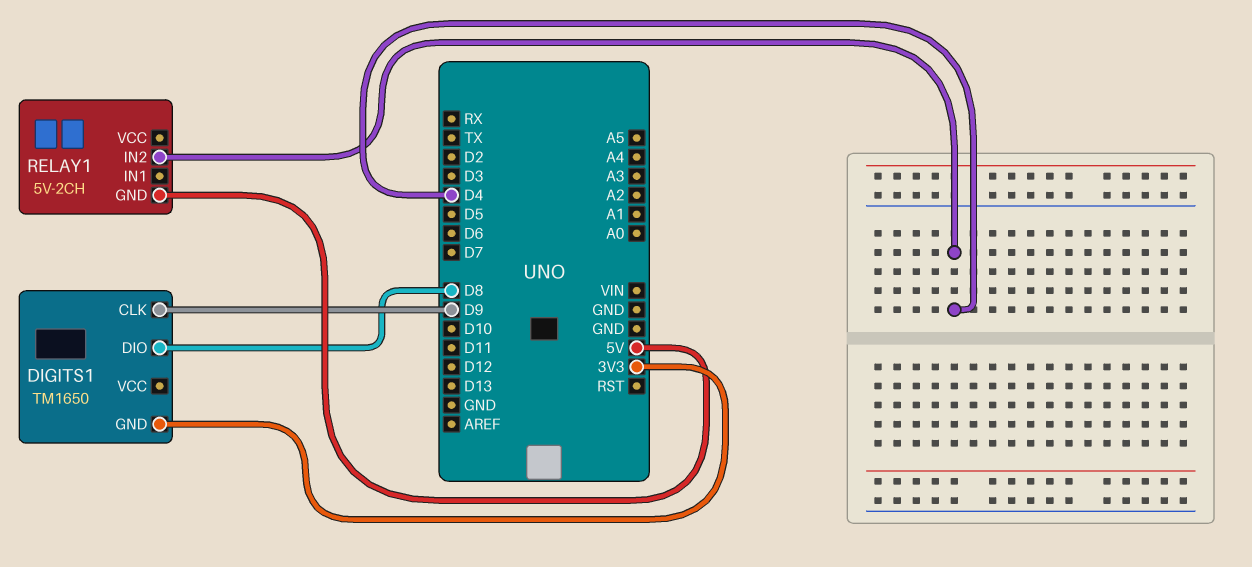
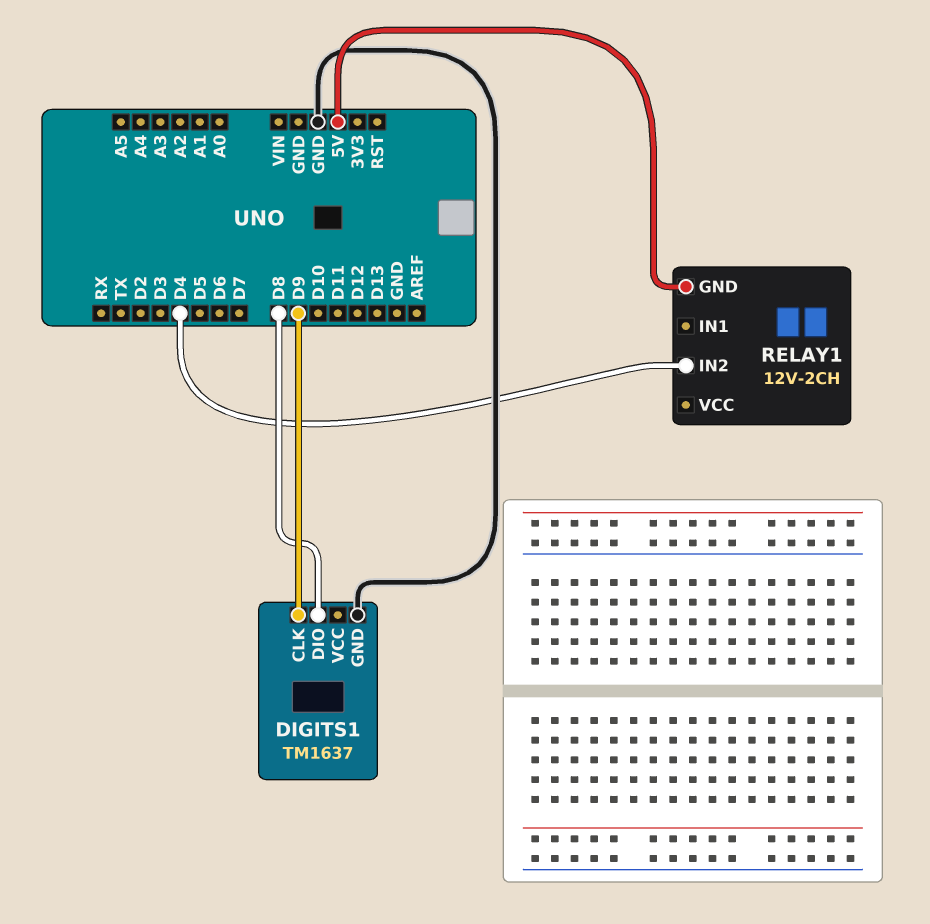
DIGITS1: TM1650 -> TM1637
DIGITS1 pin GND: 3V3 -> GND
RELAY1: 5V-2CH -> 12V-2CH

